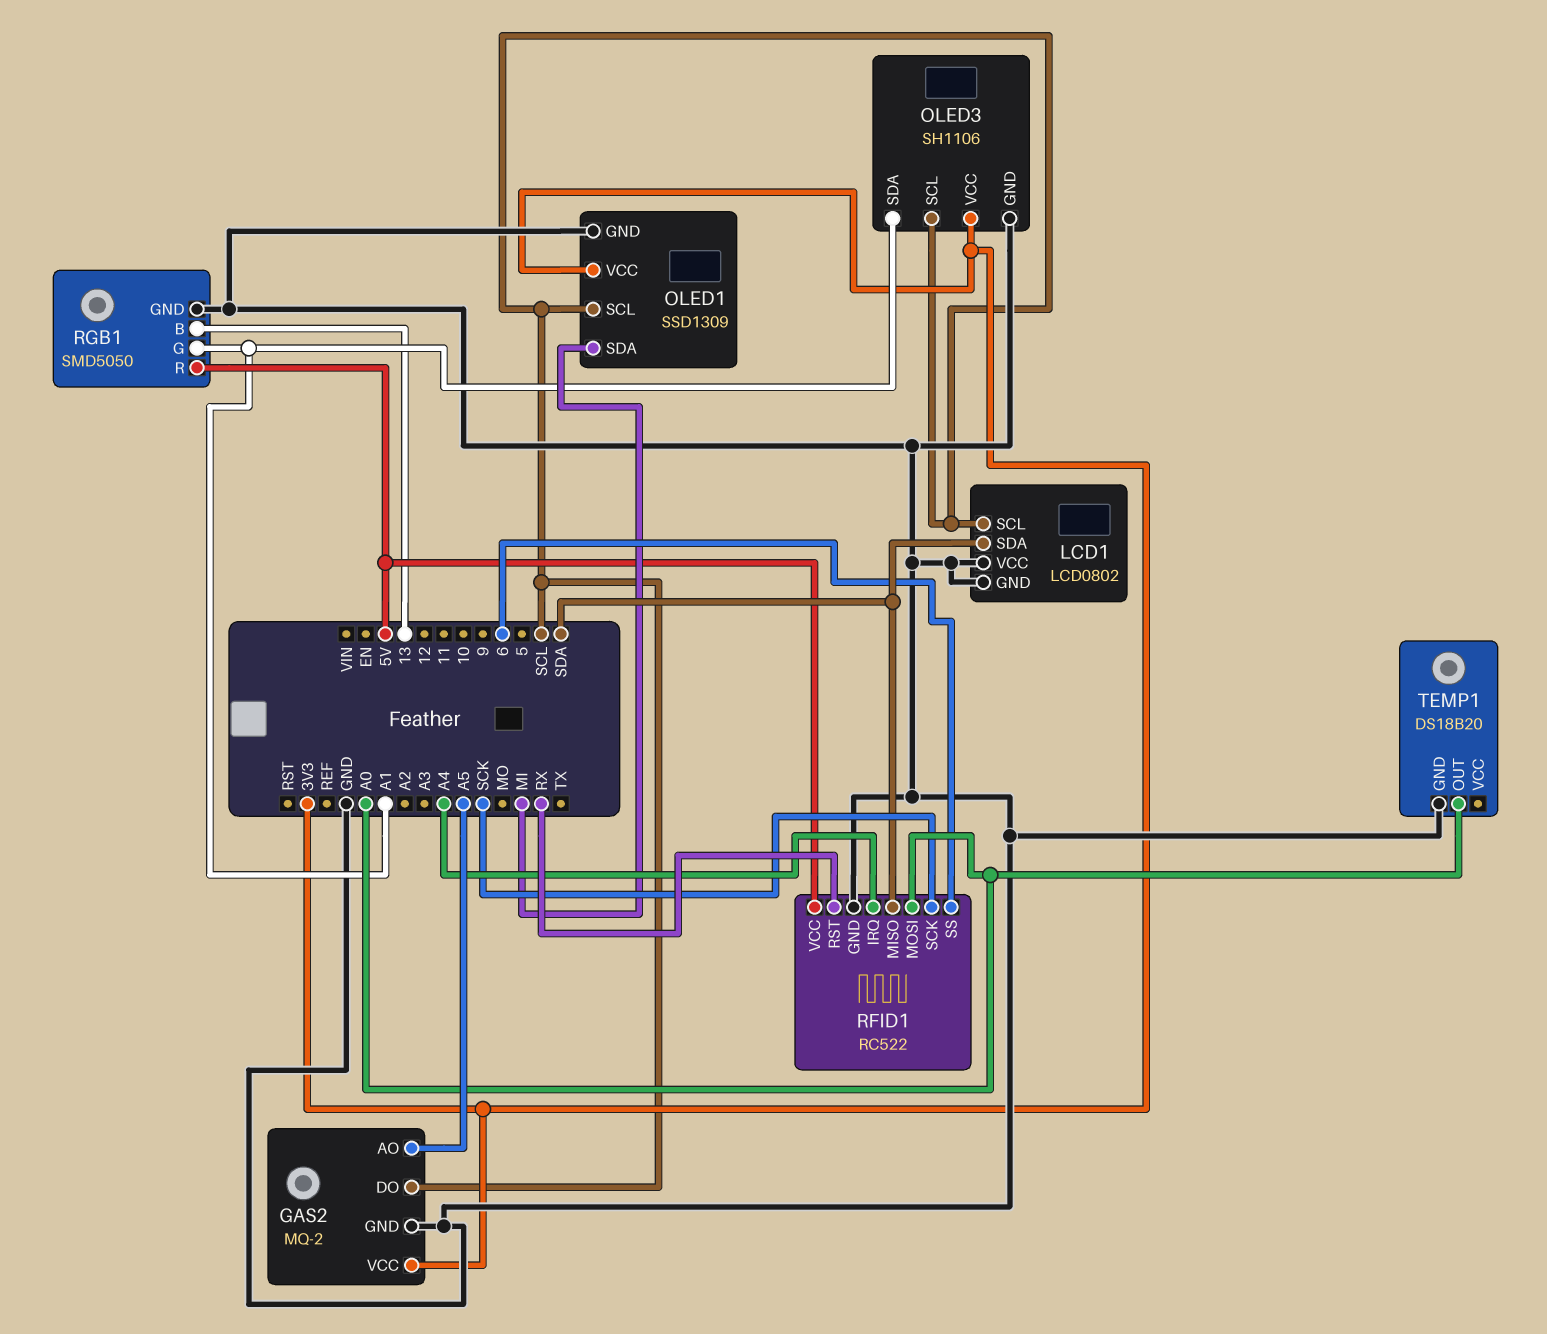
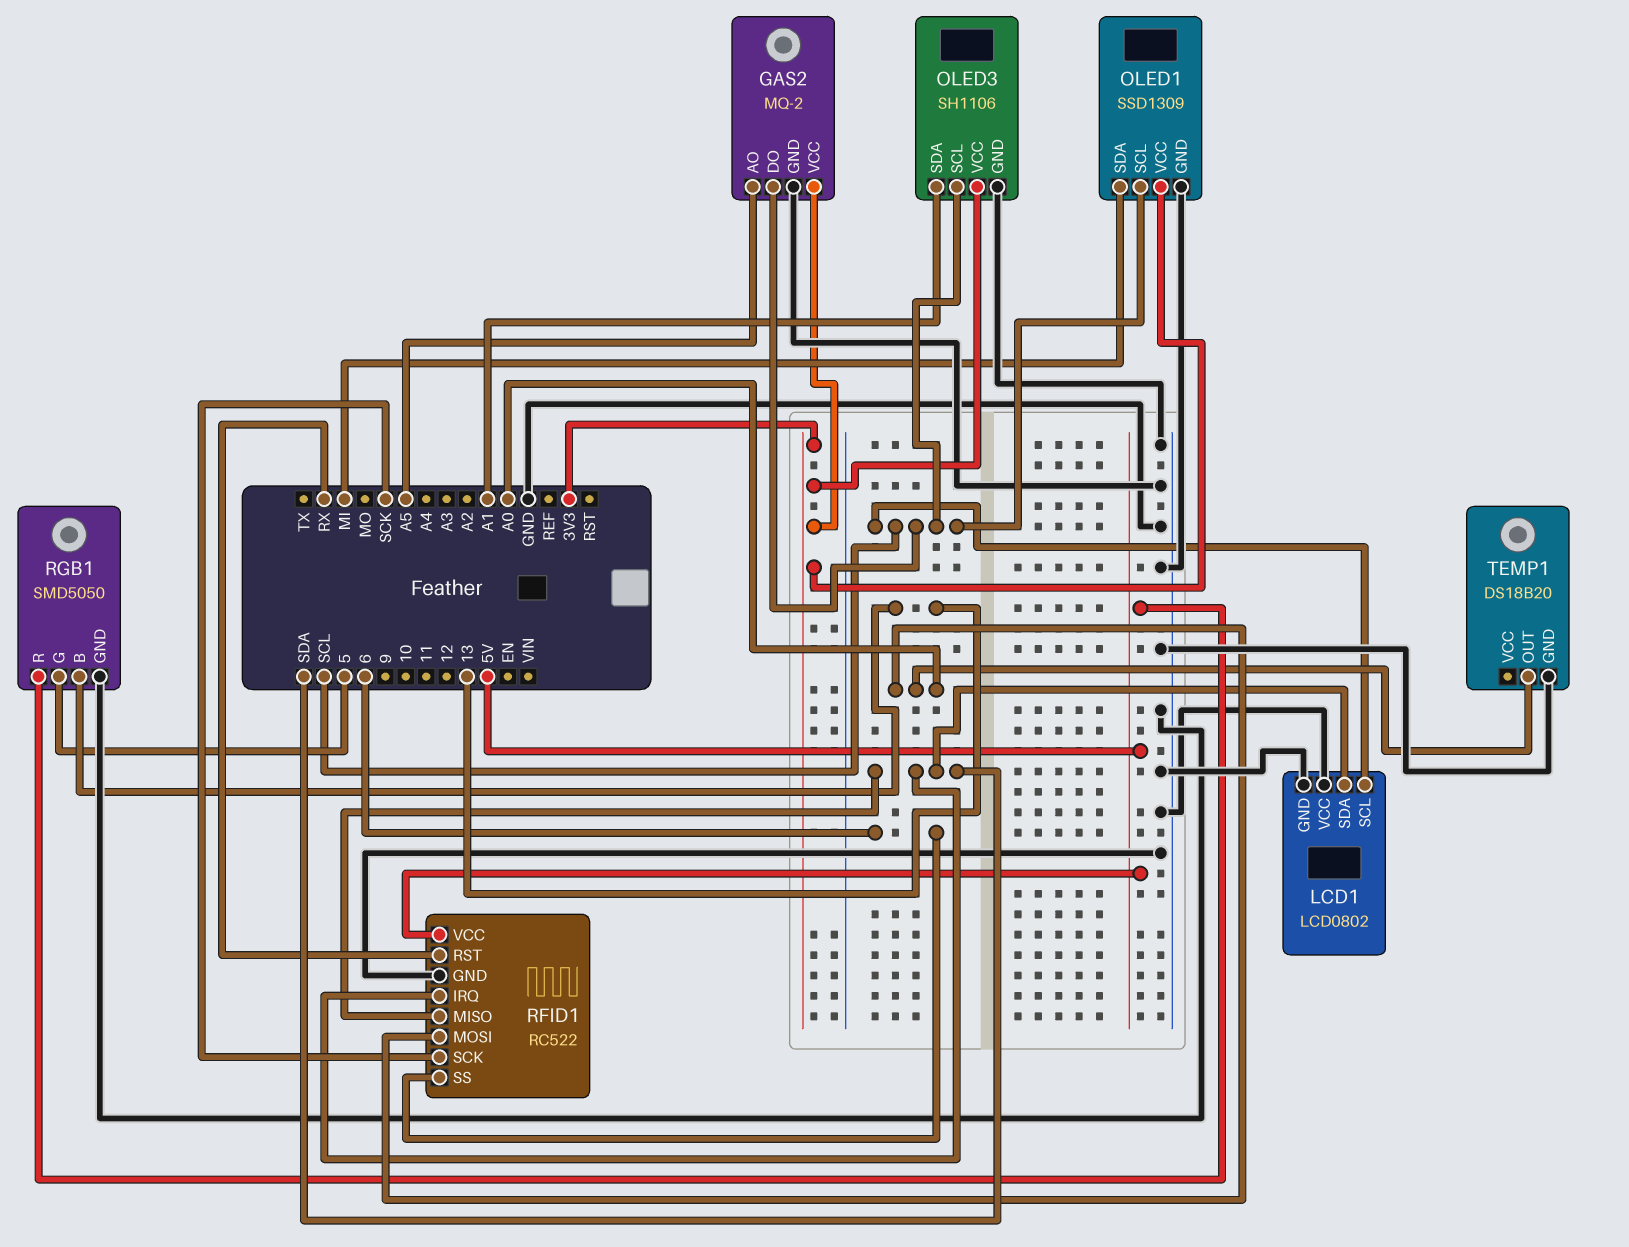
RFID1 pin IRQ: A4 -> SDA
RGB1 pin G: A1 -> 5

